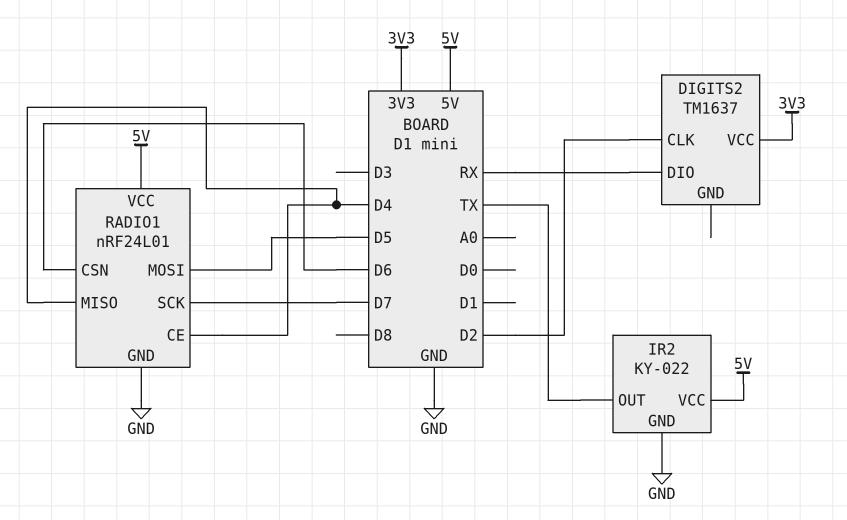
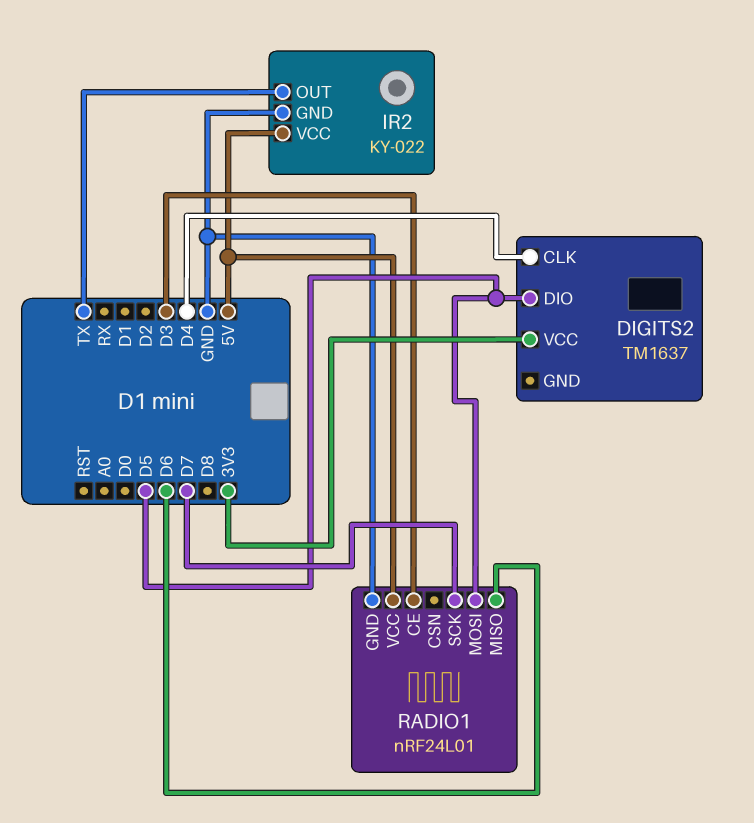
DIGITS2 pin CLK: D2 -> D4
DIGITS2 pin DIO: RX -> D5
RADIO1 pin CE: D4 -> D3
RADIO1 pin CSN: D6 -> none
RADIO1 pin MISO: D4 -> D6

